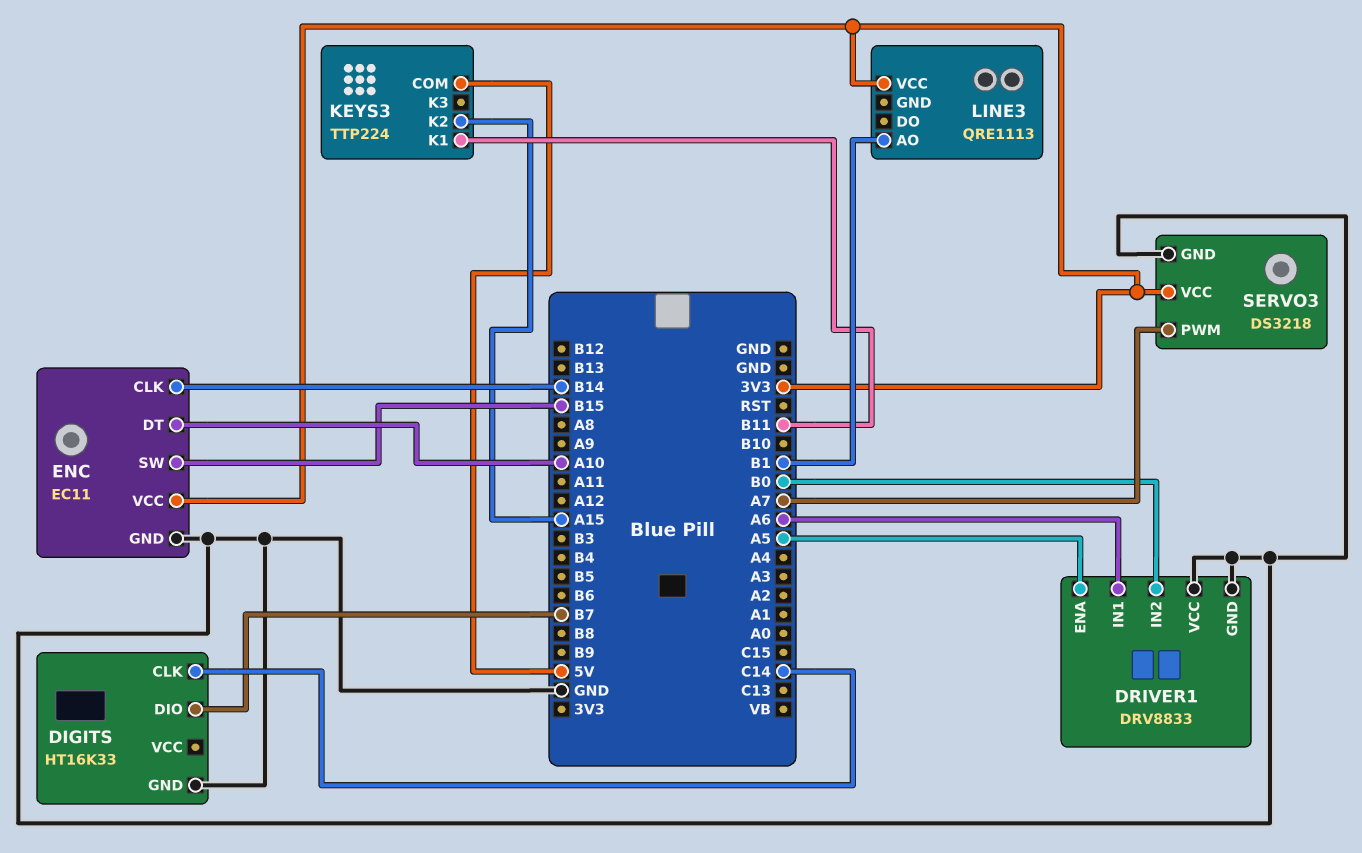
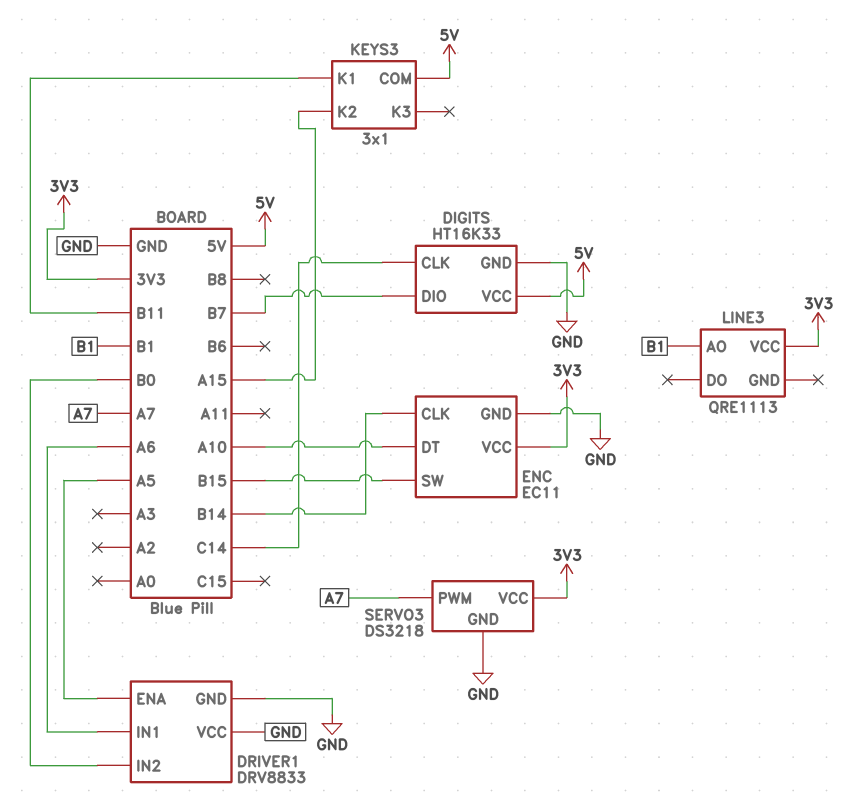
DIGITS pin VCC: none -> 5V
KEYS3: TTP224 -> 3x1

